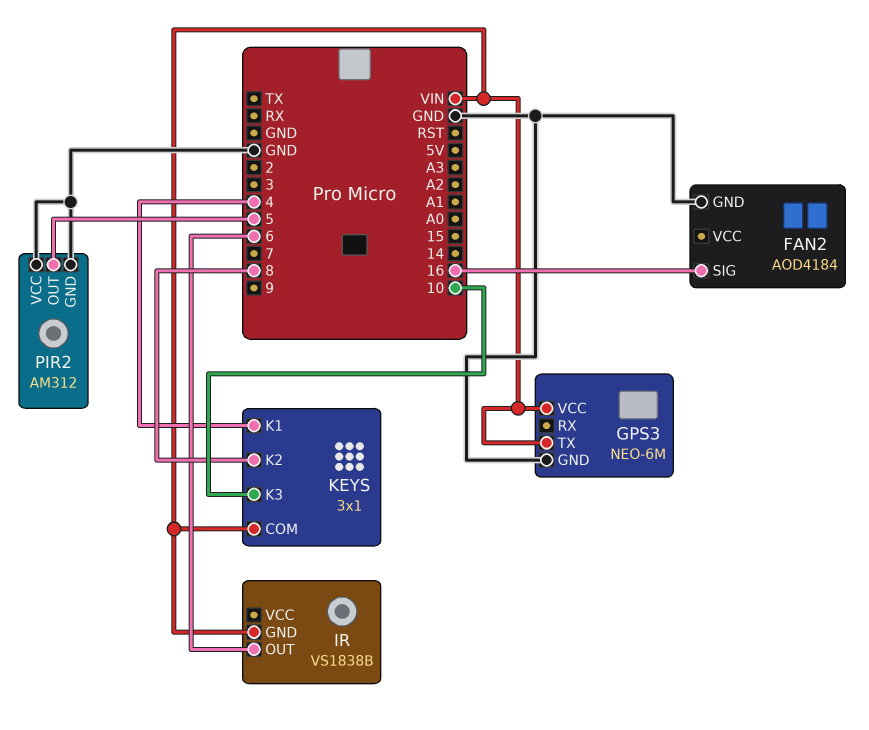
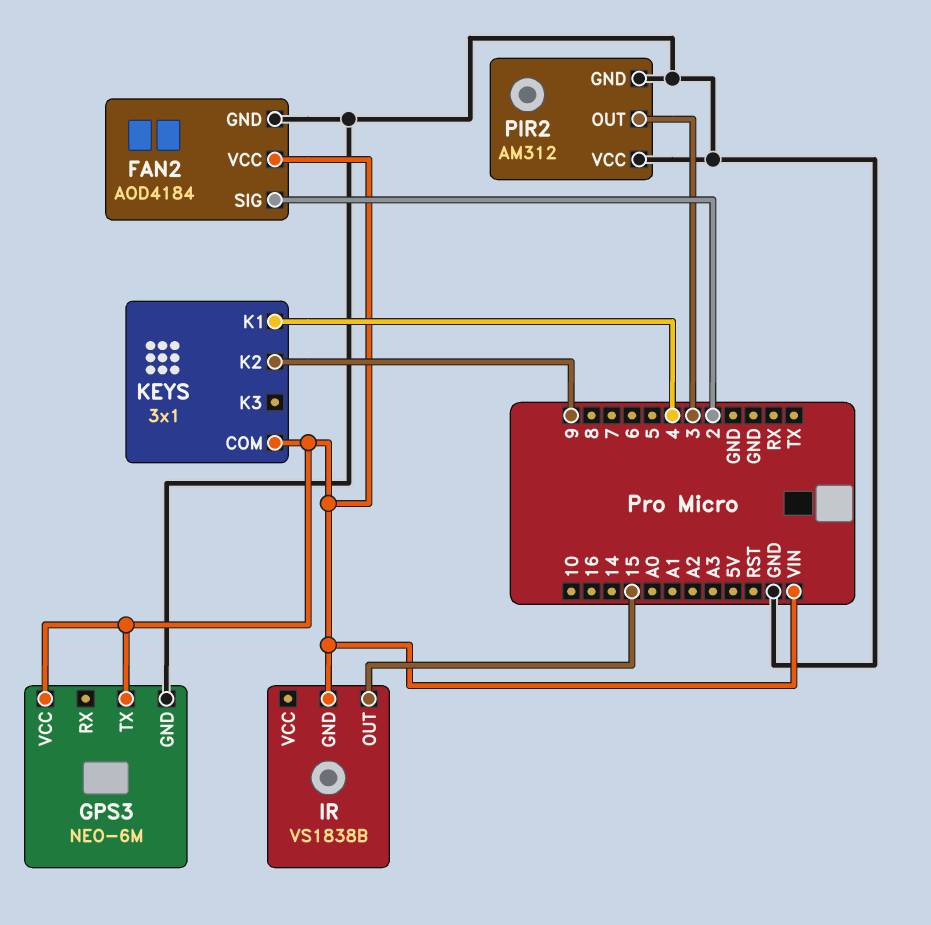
FAN2 pin SIG: 16 -> 2
FAN2 pin VCC: none -> VIN
IR pin OUT: 6 -> 15
KEYS pin K2: 8 -> 9
KEYS pin K3: 10 -> none
PIR2 pin OUT: 5 -> 3

